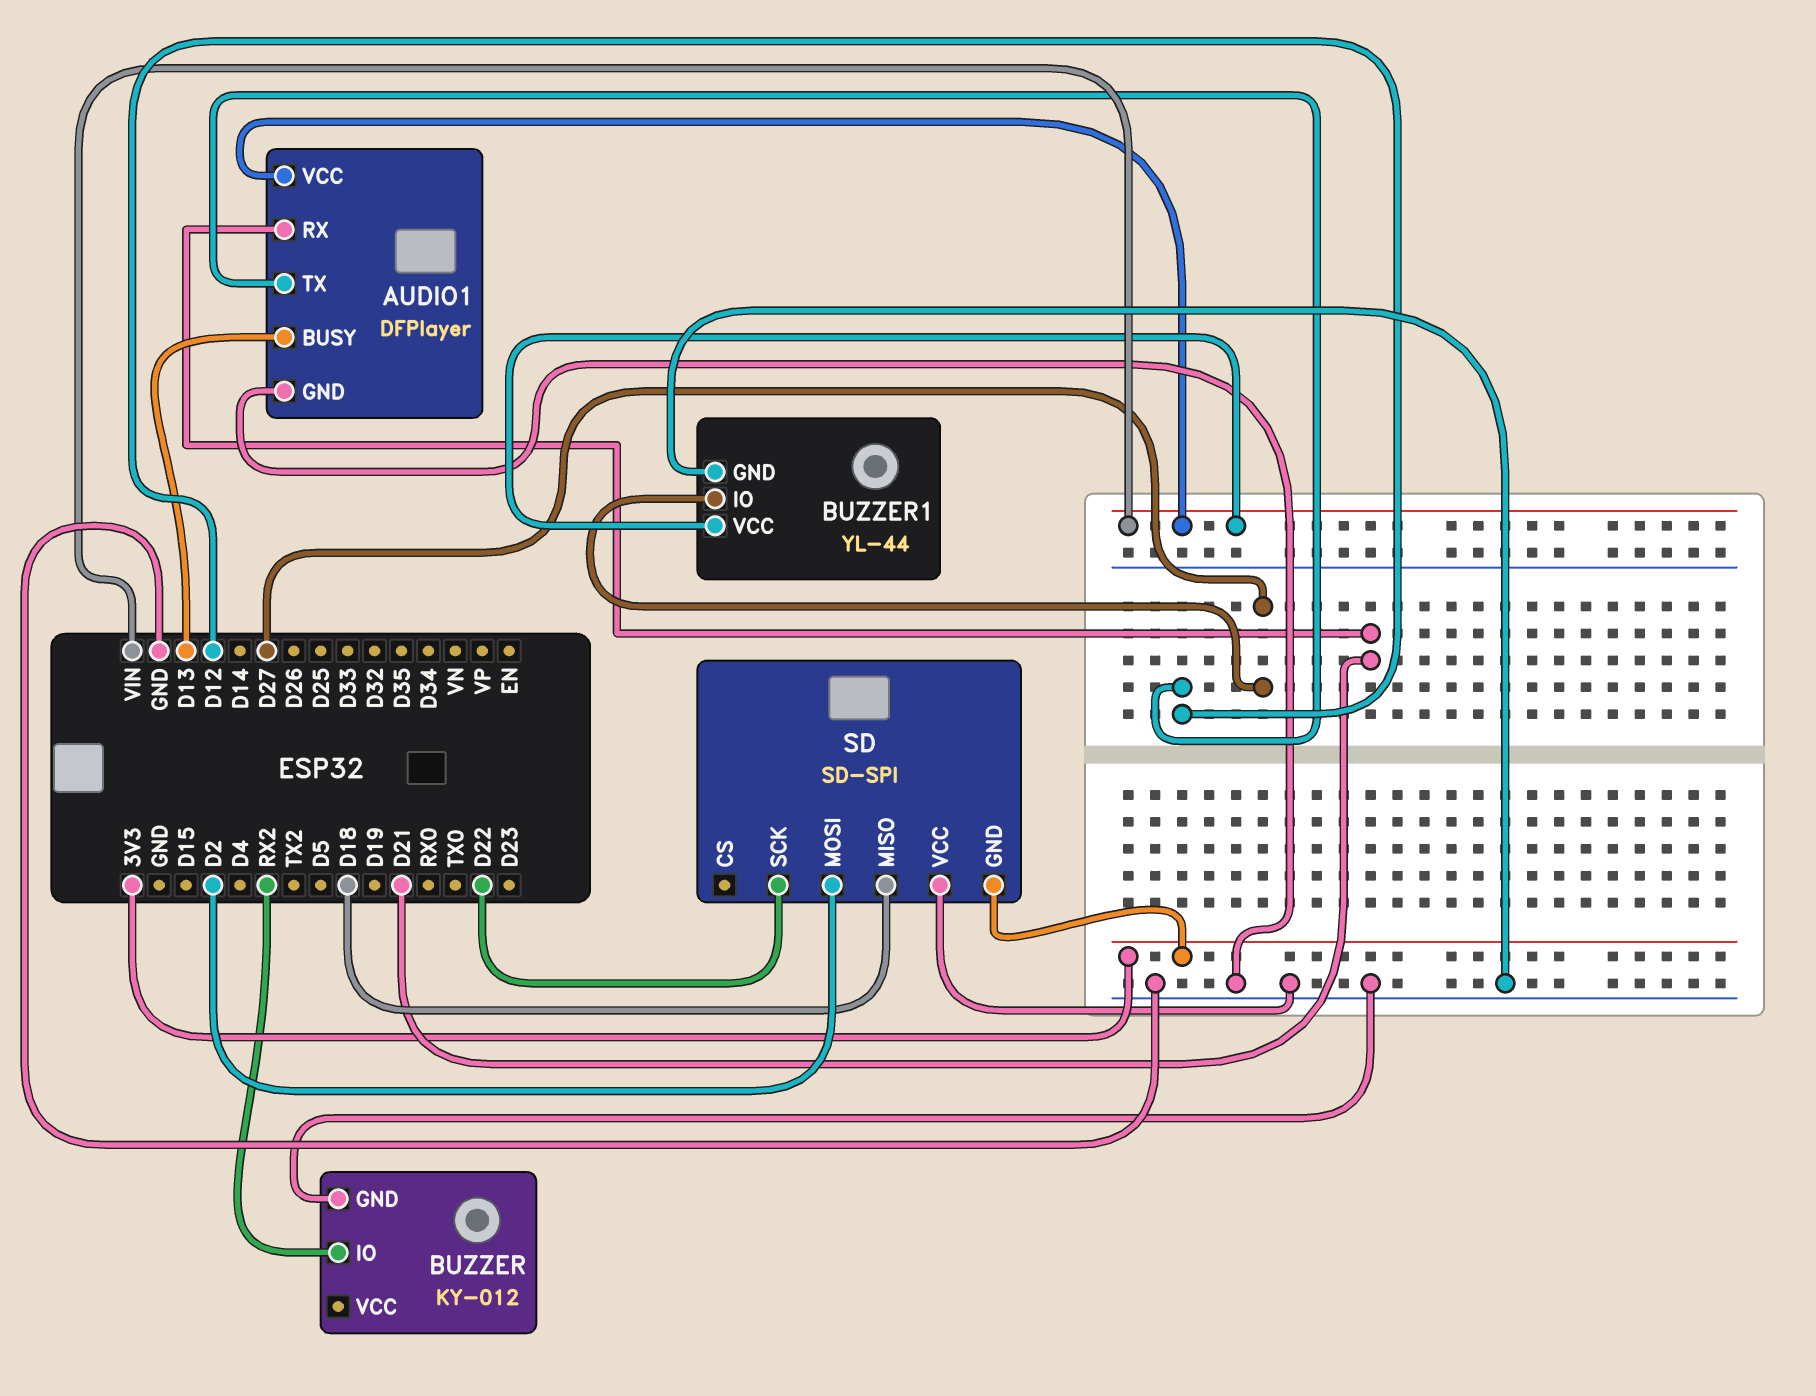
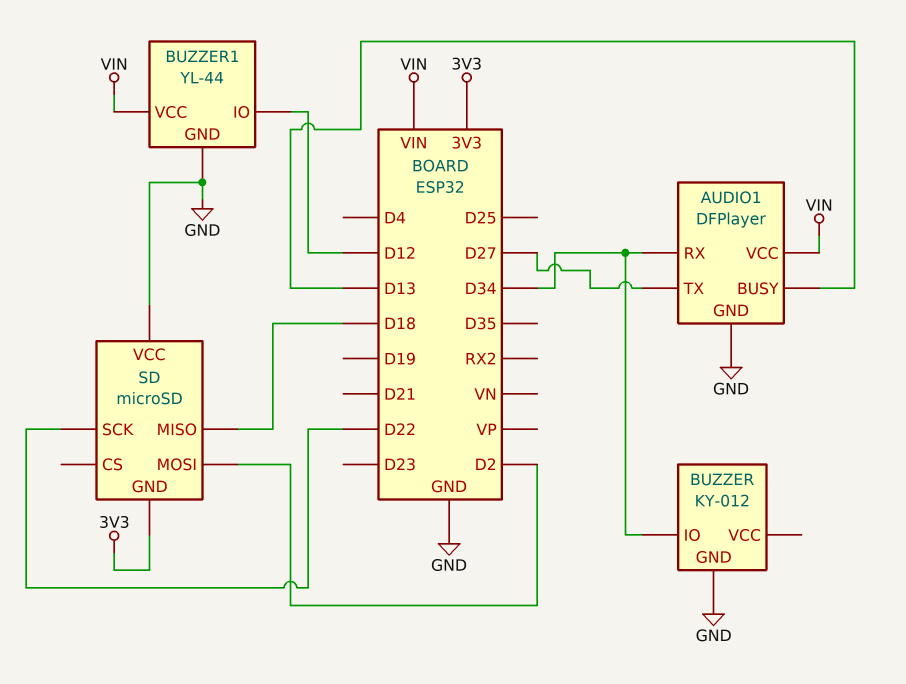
AUDIO1 pin RX: D21 -> D34
AUDIO1 pin TX: D12 -> D27
BUZZER pin IO: RX2 -> D34
BUZZER1 pin IO: D27 -> D12
SD: SD-SPI -> microSD

